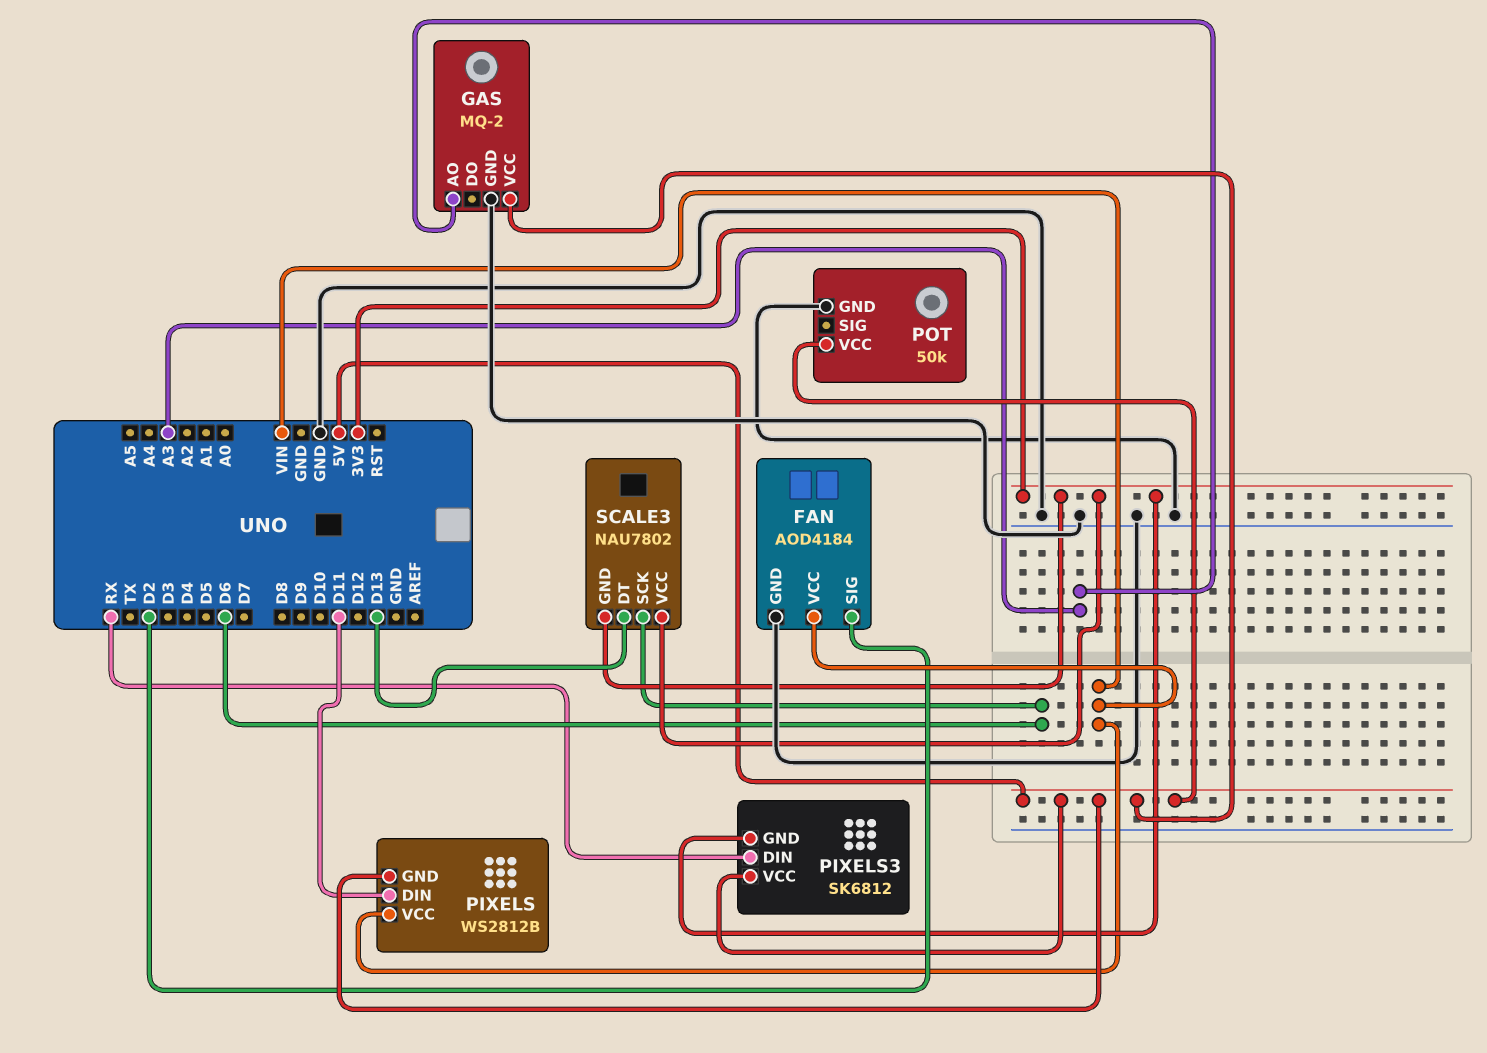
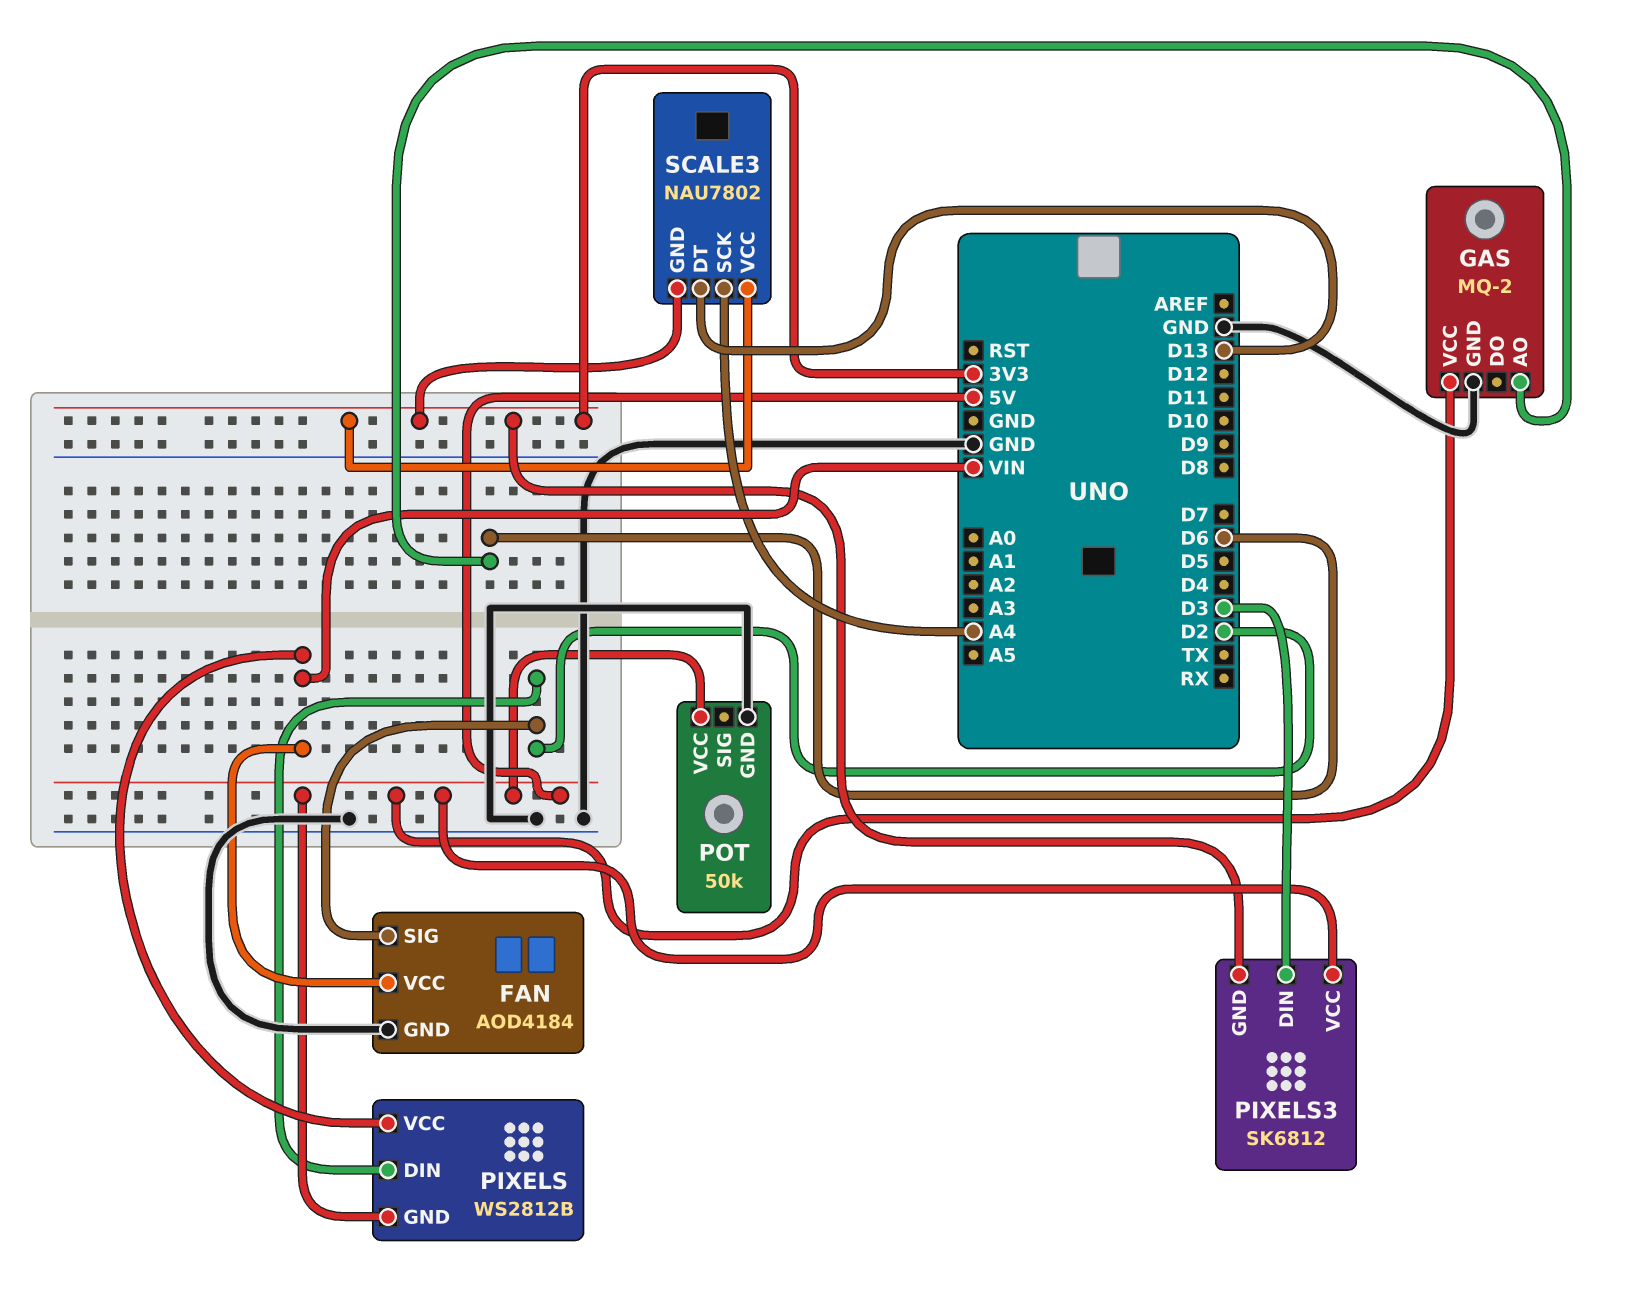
GAS pin AO: A3 -> D6
PIXELS pin DIN: D11 -> D2
PIXELS3 pin DIN: RX -> D3
SCALE3 pin SCK: D6 -> A4

